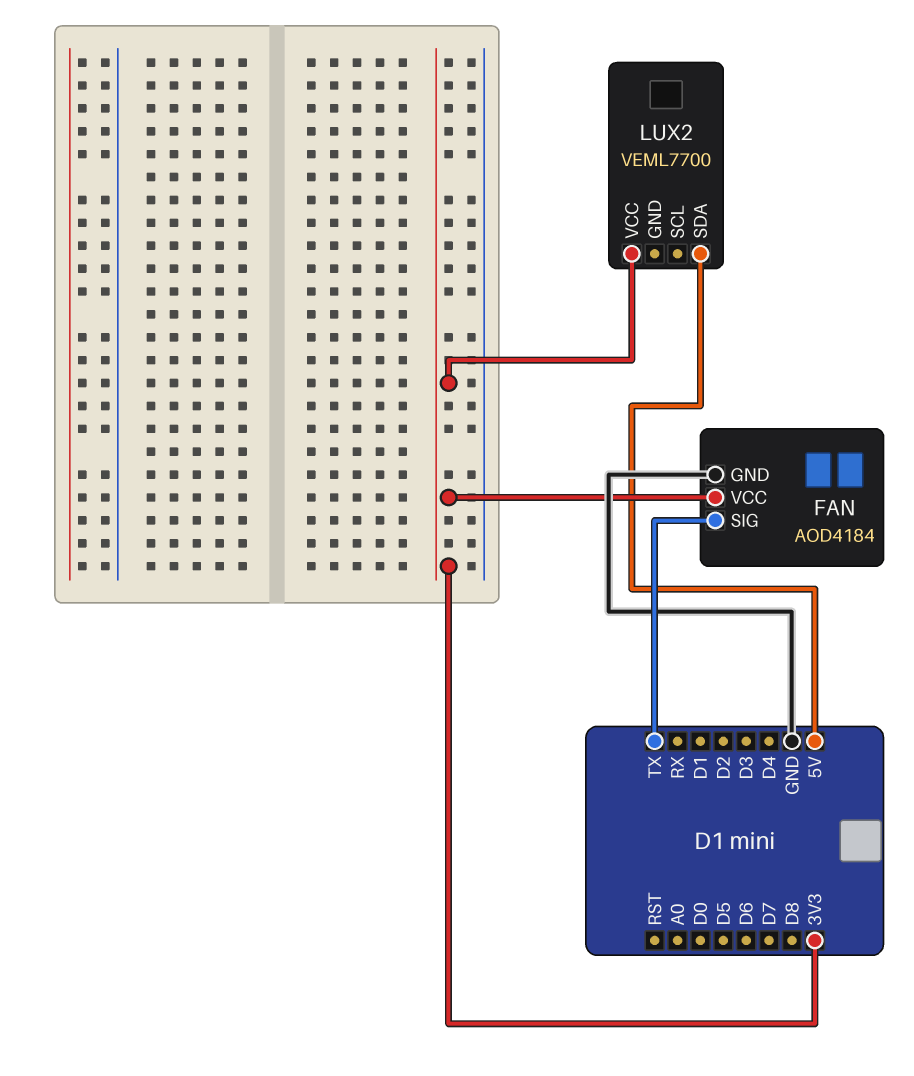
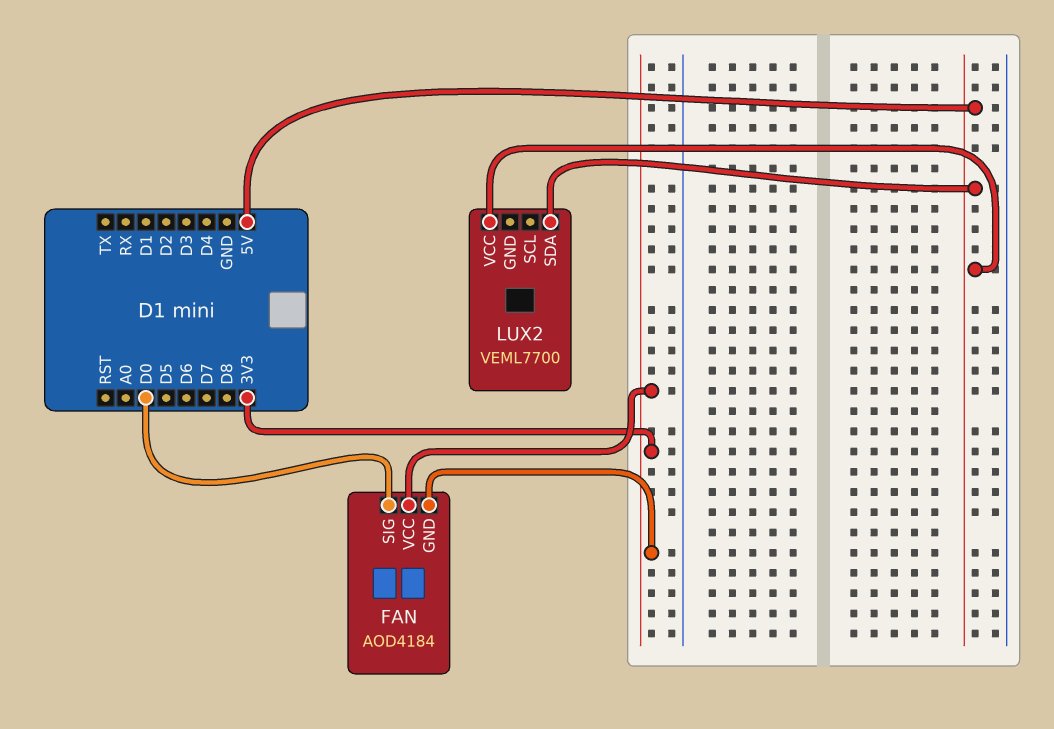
FAN pin GND: GND -> 3V3
FAN pin SIG: TX -> D0
LUX2 pin VCC: 3V3 -> 5V

